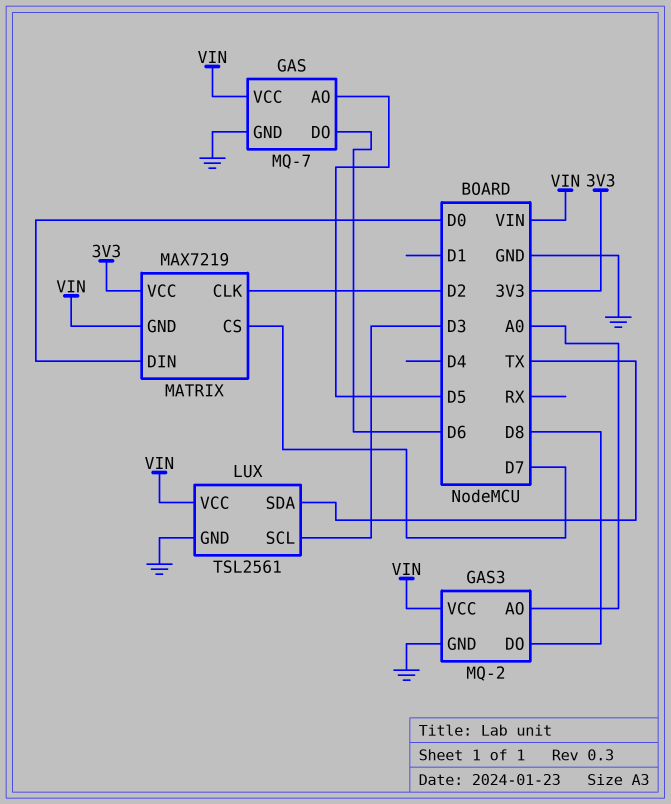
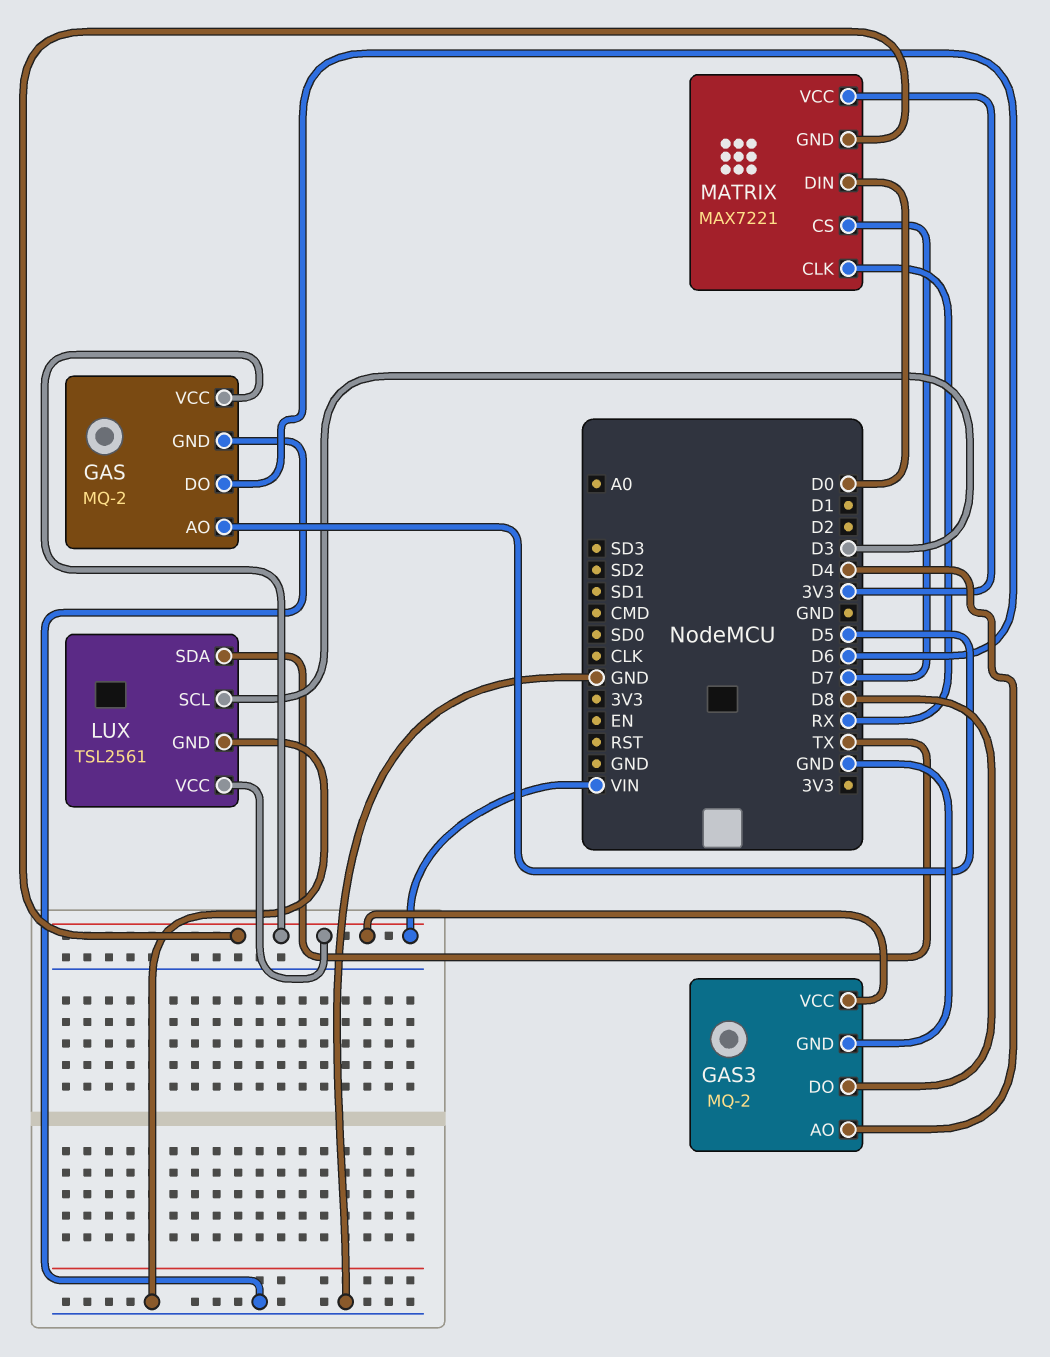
GAS: MQ-7 -> MQ-2
GAS3 pin AO: A0 -> D4
MATRIX: MAX7219 -> MAX7221
MATRIX pin CLK: D2 -> RX

